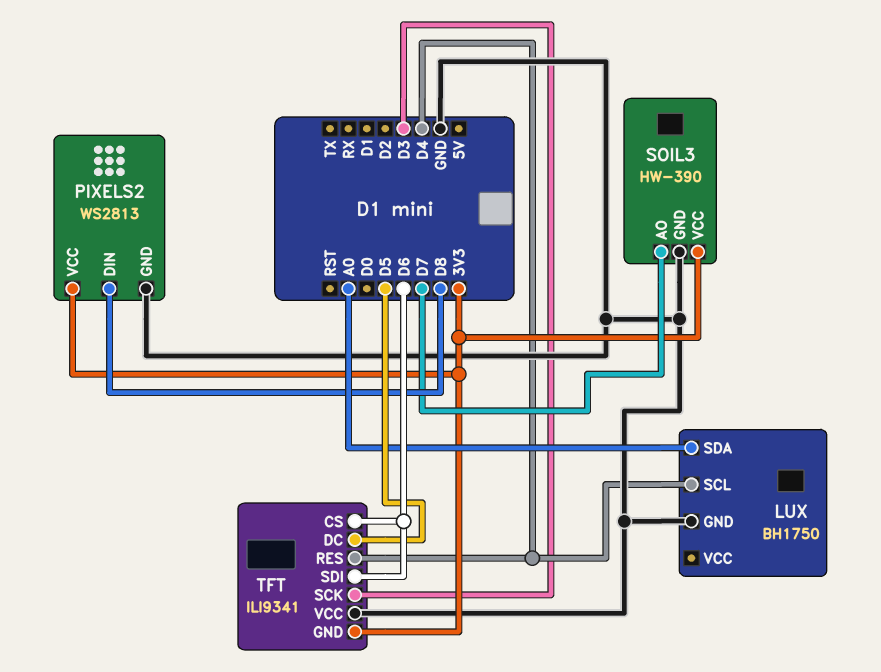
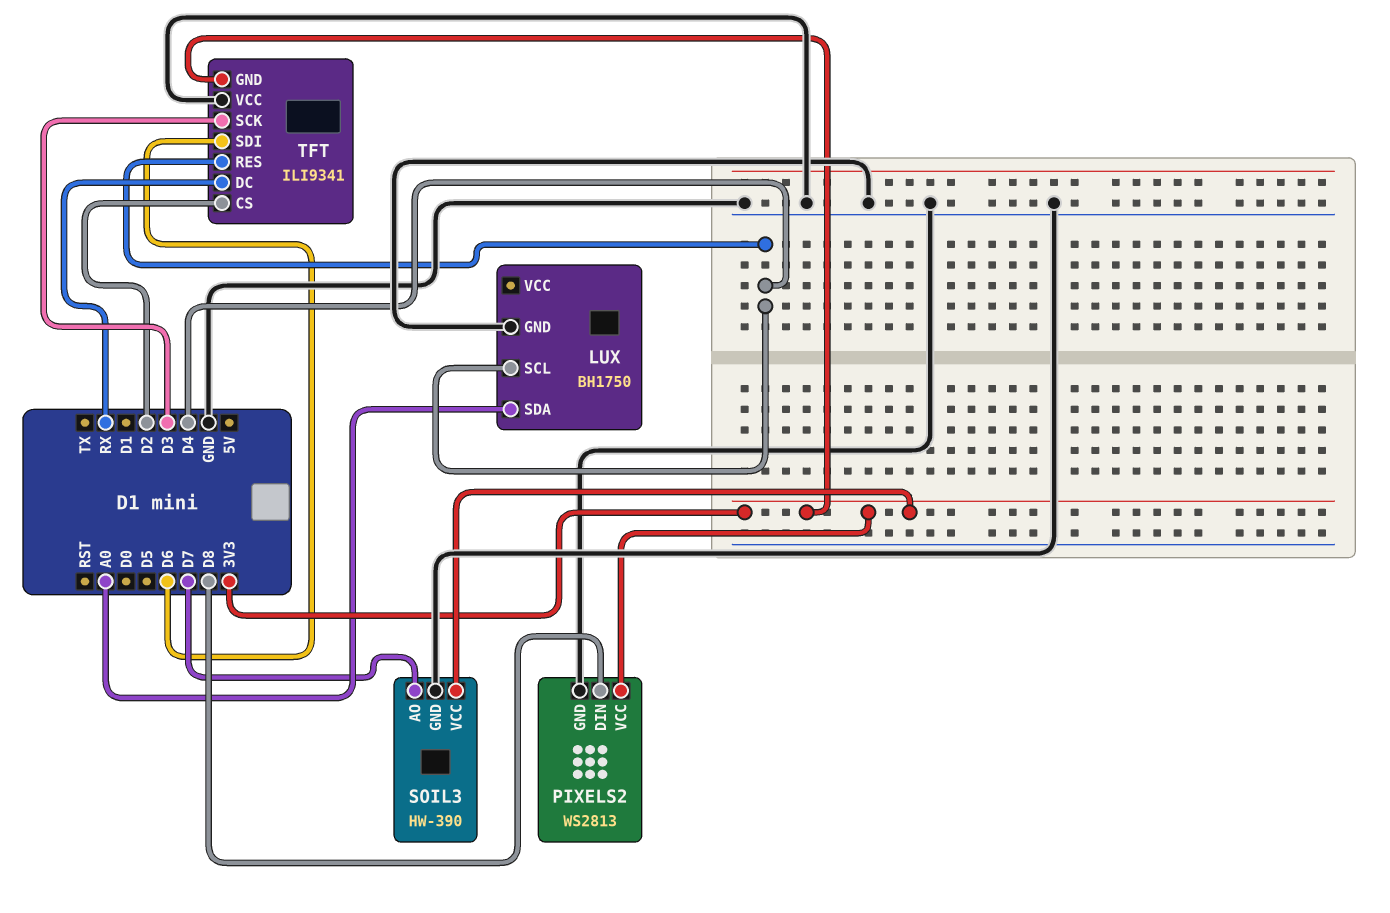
TFT pin CS: D6 -> D2
TFT pin DC: D5 -> RX

